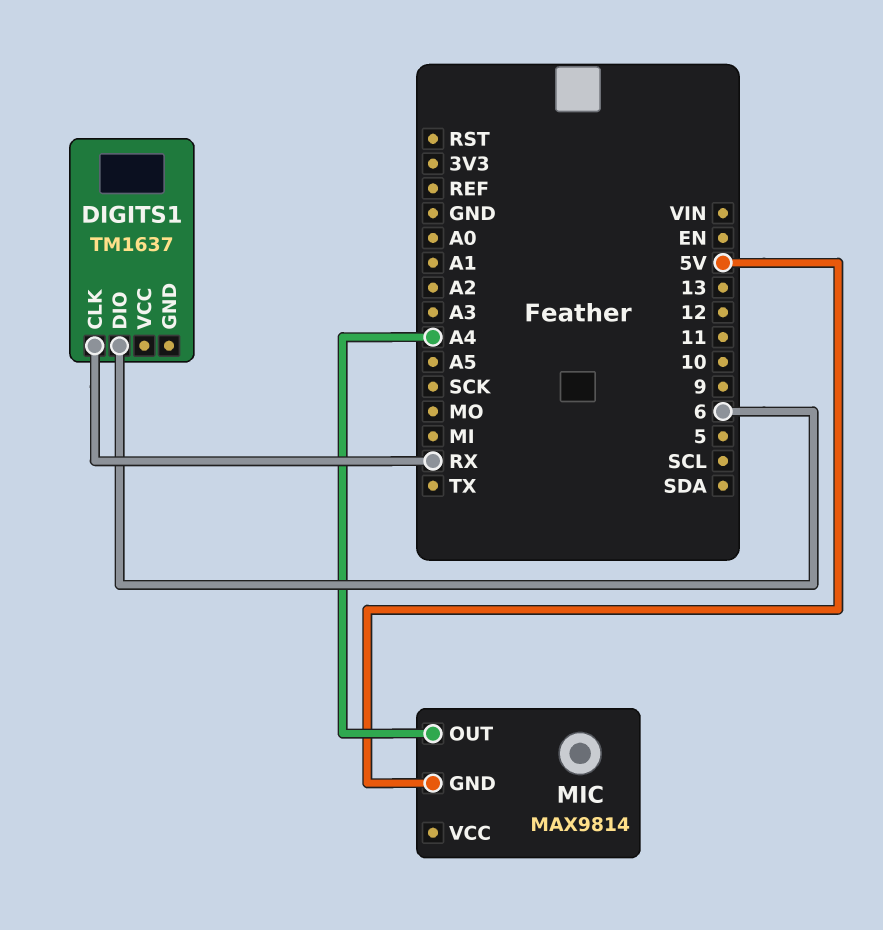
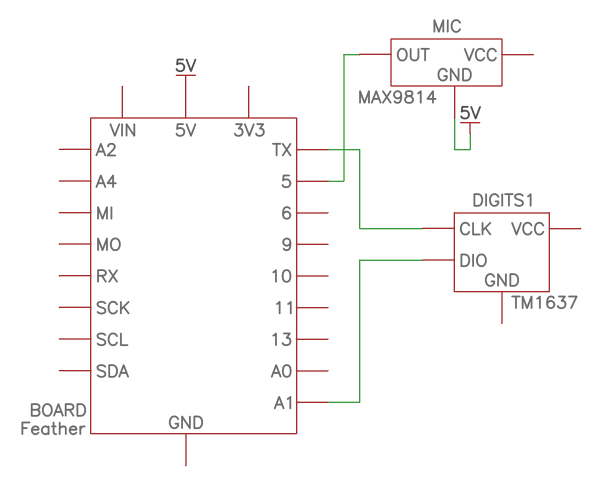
DIGITS1 pin CLK: RX -> TX
DIGITS1 pin DIO: 6 -> A1
MIC pin OUT: A4 -> 5

